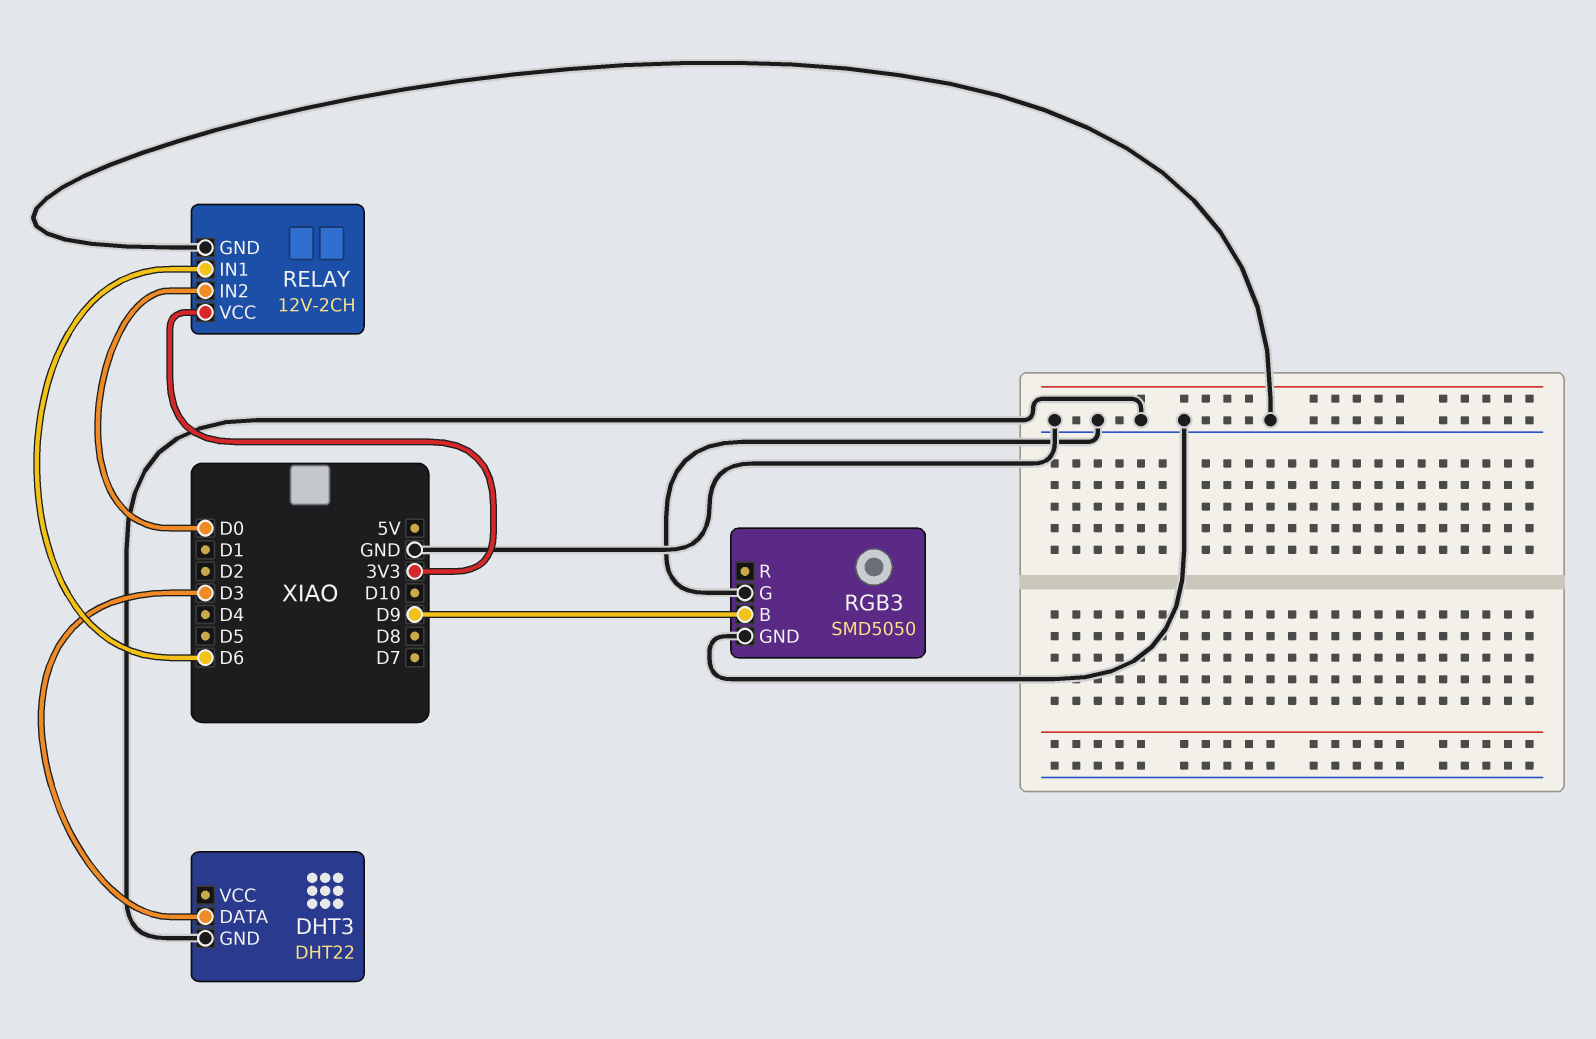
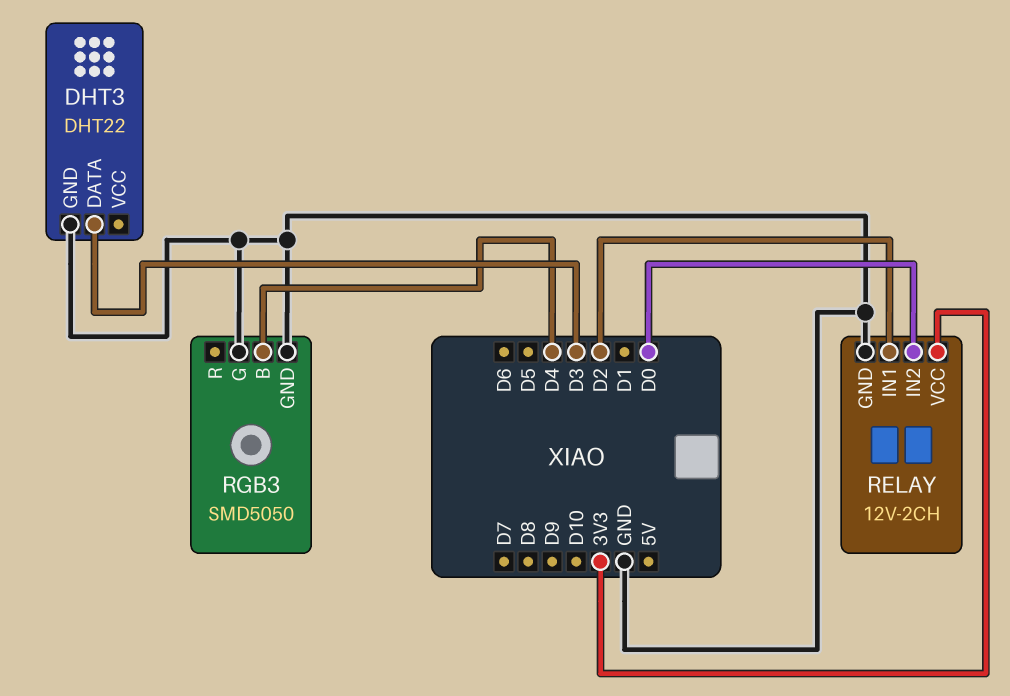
RELAY pin IN1: D6 -> D2
RGB3 pin B: D9 -> D4

